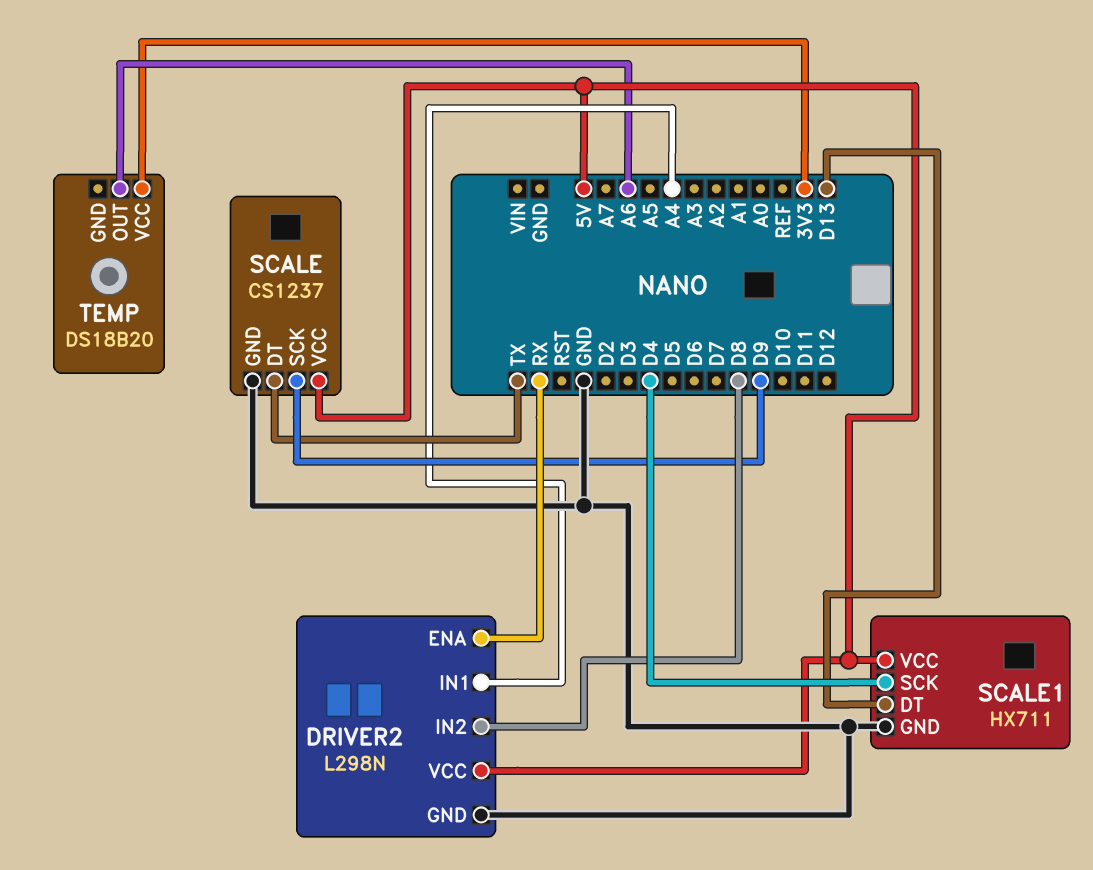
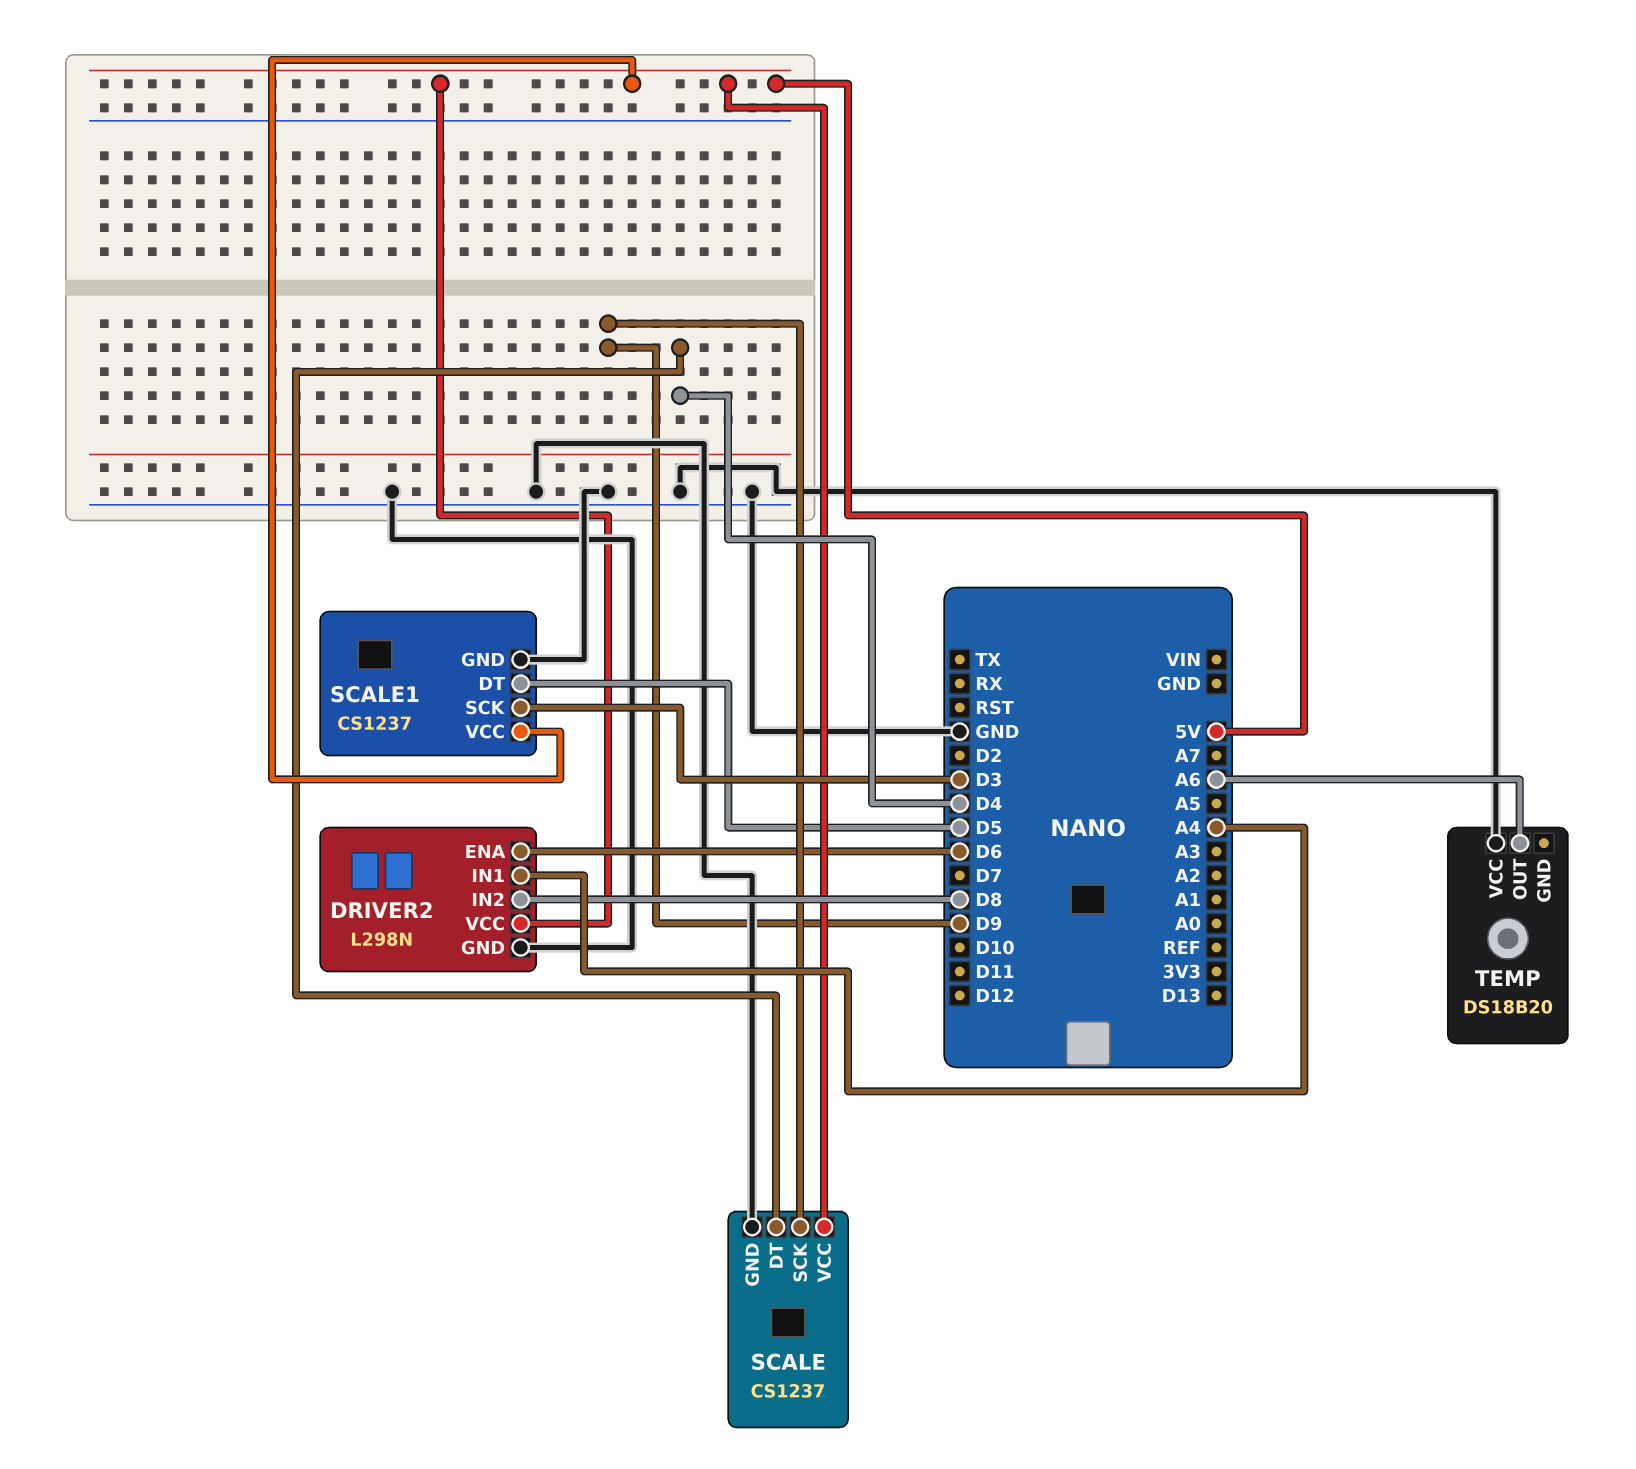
DRIVER2 pin ENA: RX -> D6
SCALE pin DT: TX -> D4
SCALE1: HX711 -> CS1237
SCALE1 pin DT: D13 -> D5
SCALE1 pin SCK: D4 -> D3
TEMP pin VCC: 3V3 -> GND

